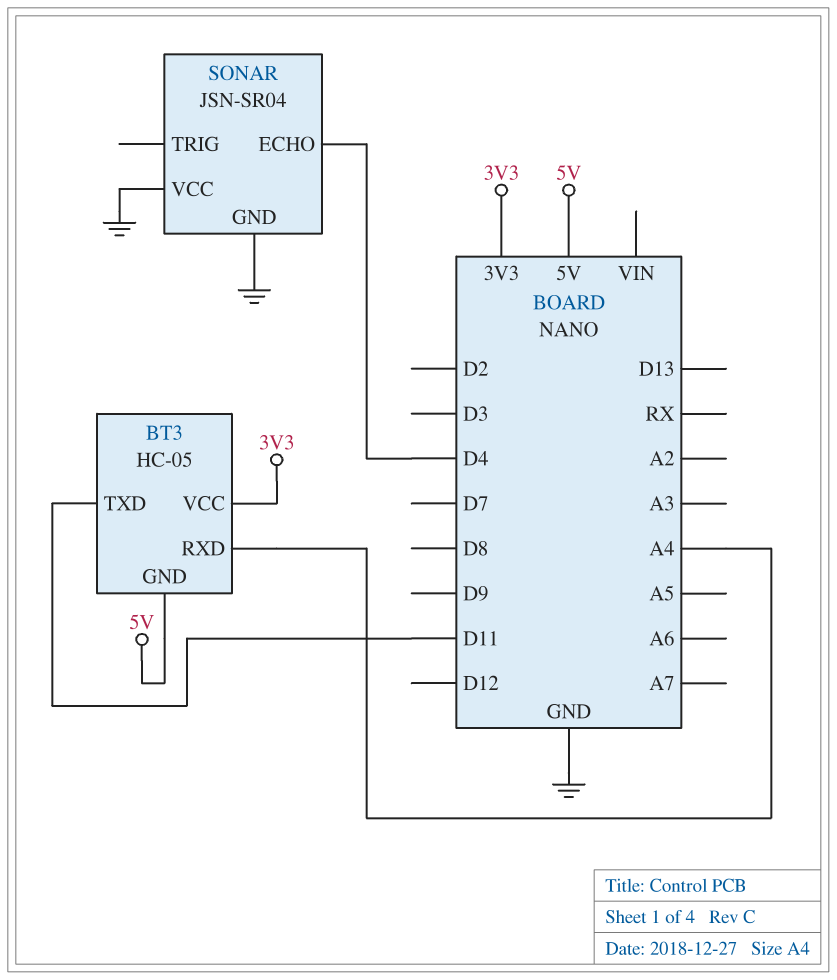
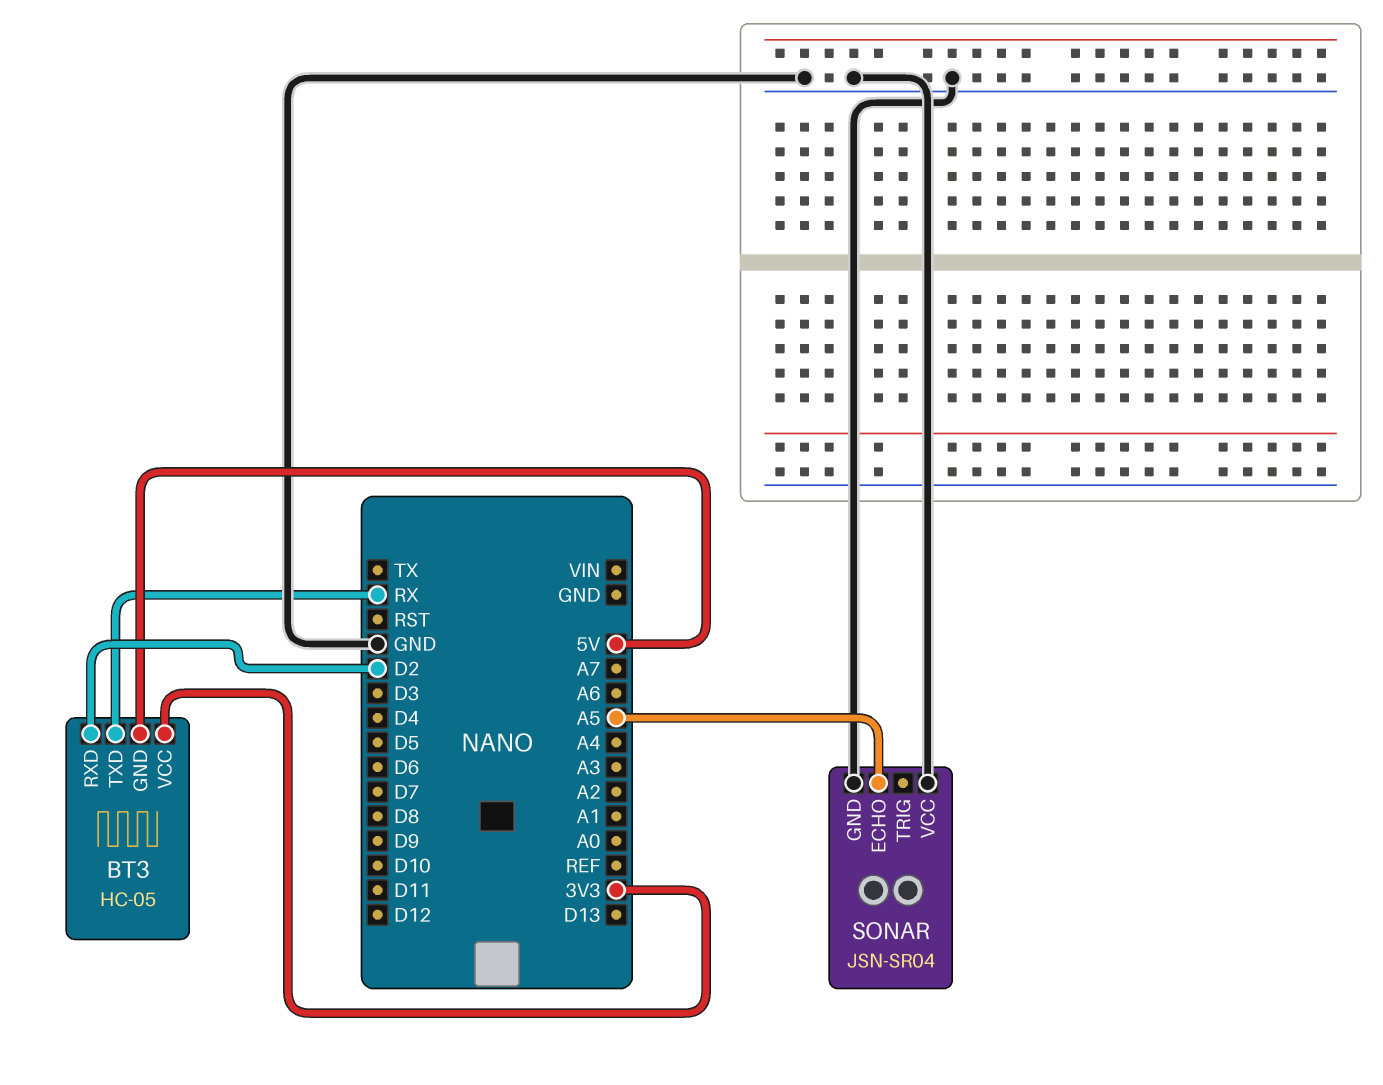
BT3 pin RXD: A4 -> D2
BT3 pin TXD: D11 -> RX
SONAR pin ECHO: D4 -> A5

